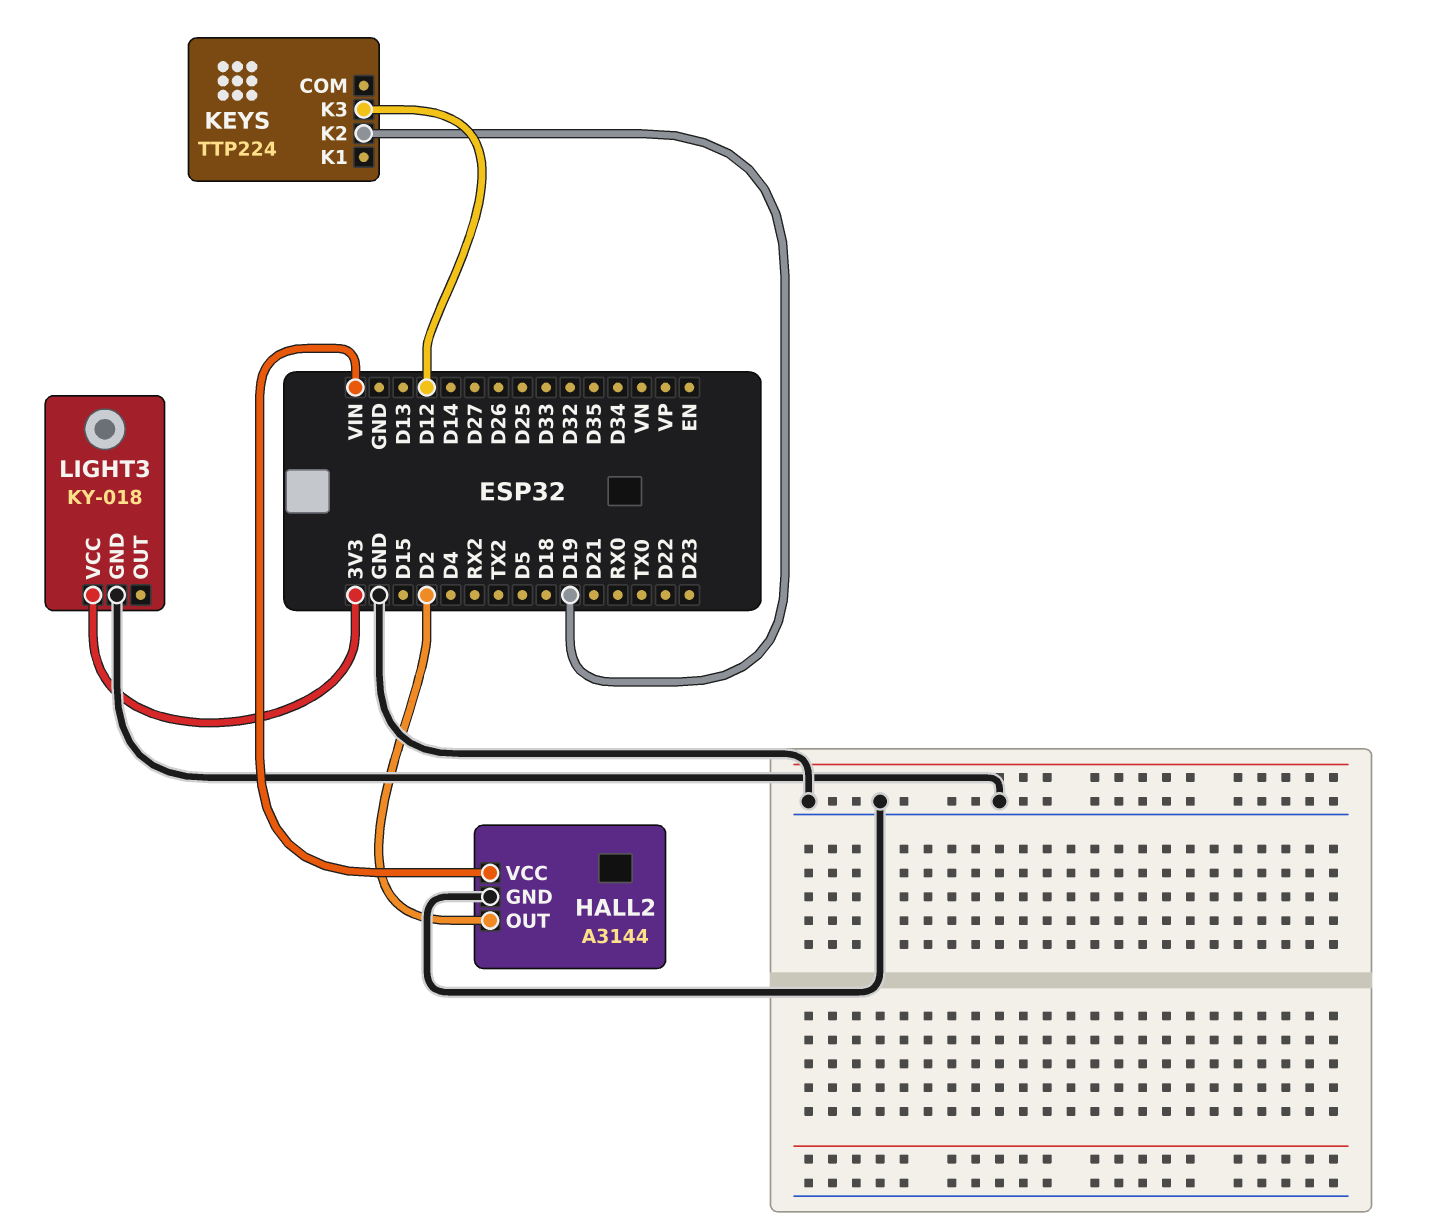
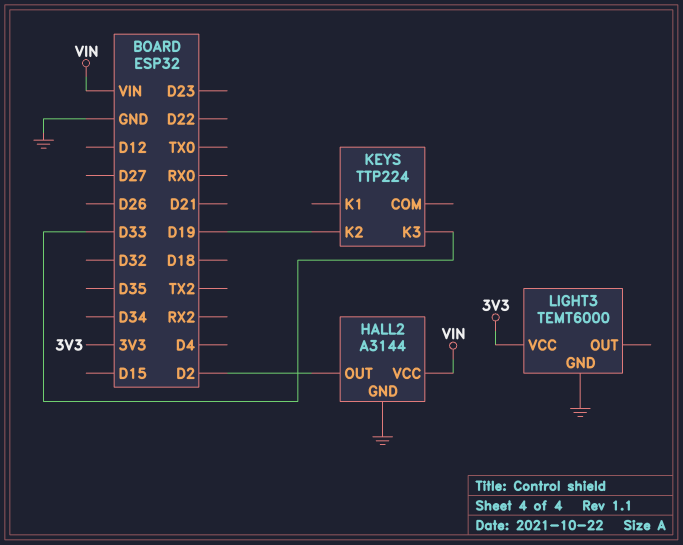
KEYS pin K3: D12 -> D33
LIGHT3: KY-018 -> TEMT6000

